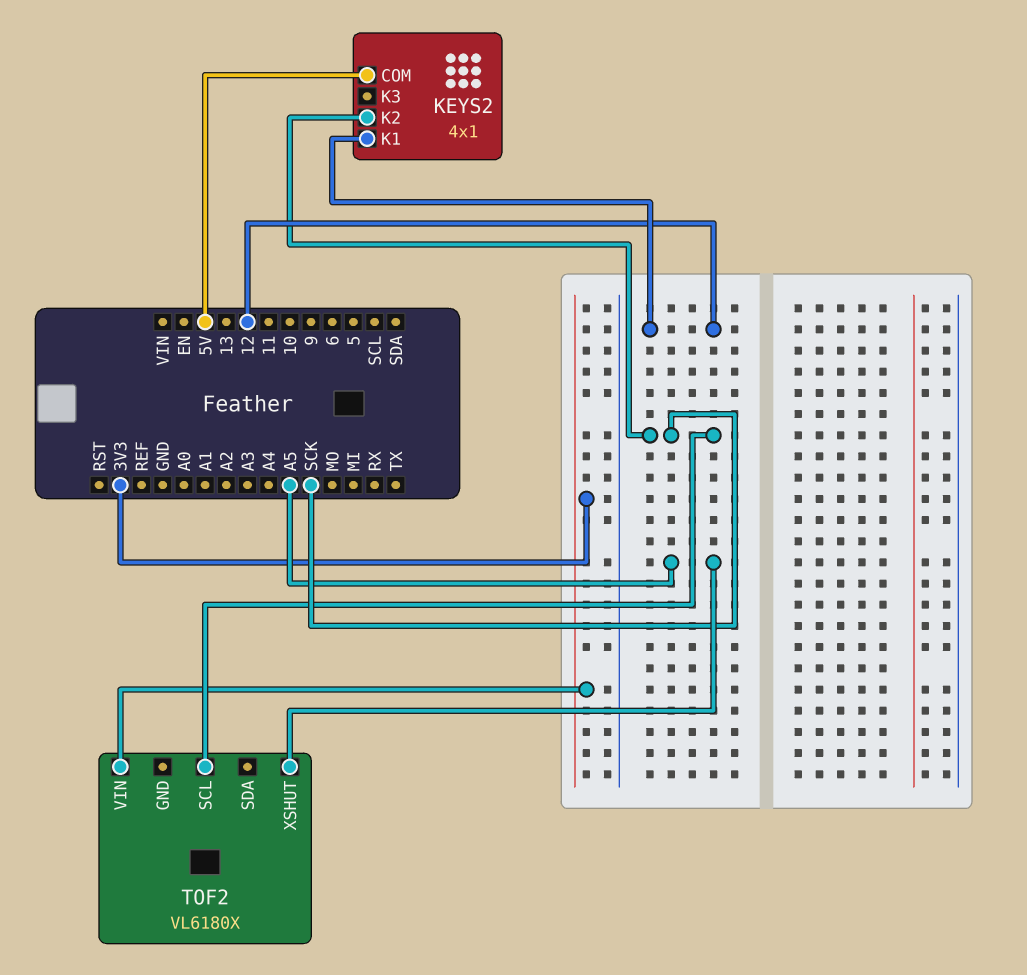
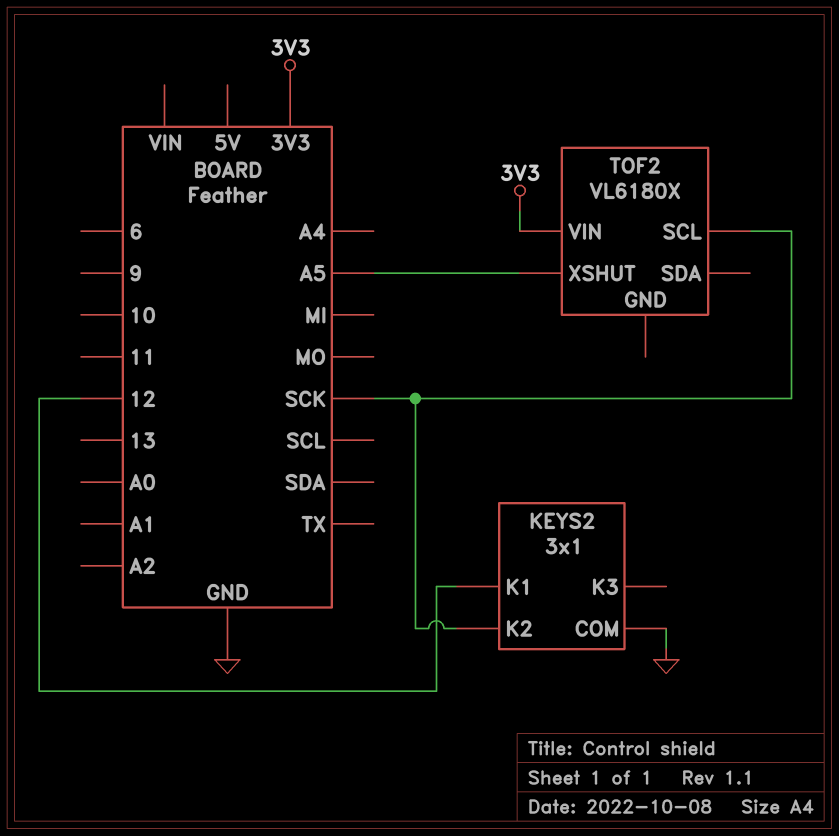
KEYS2: 4x1 -> 3x1
KEYS2 pin COM: 5V -> GND

